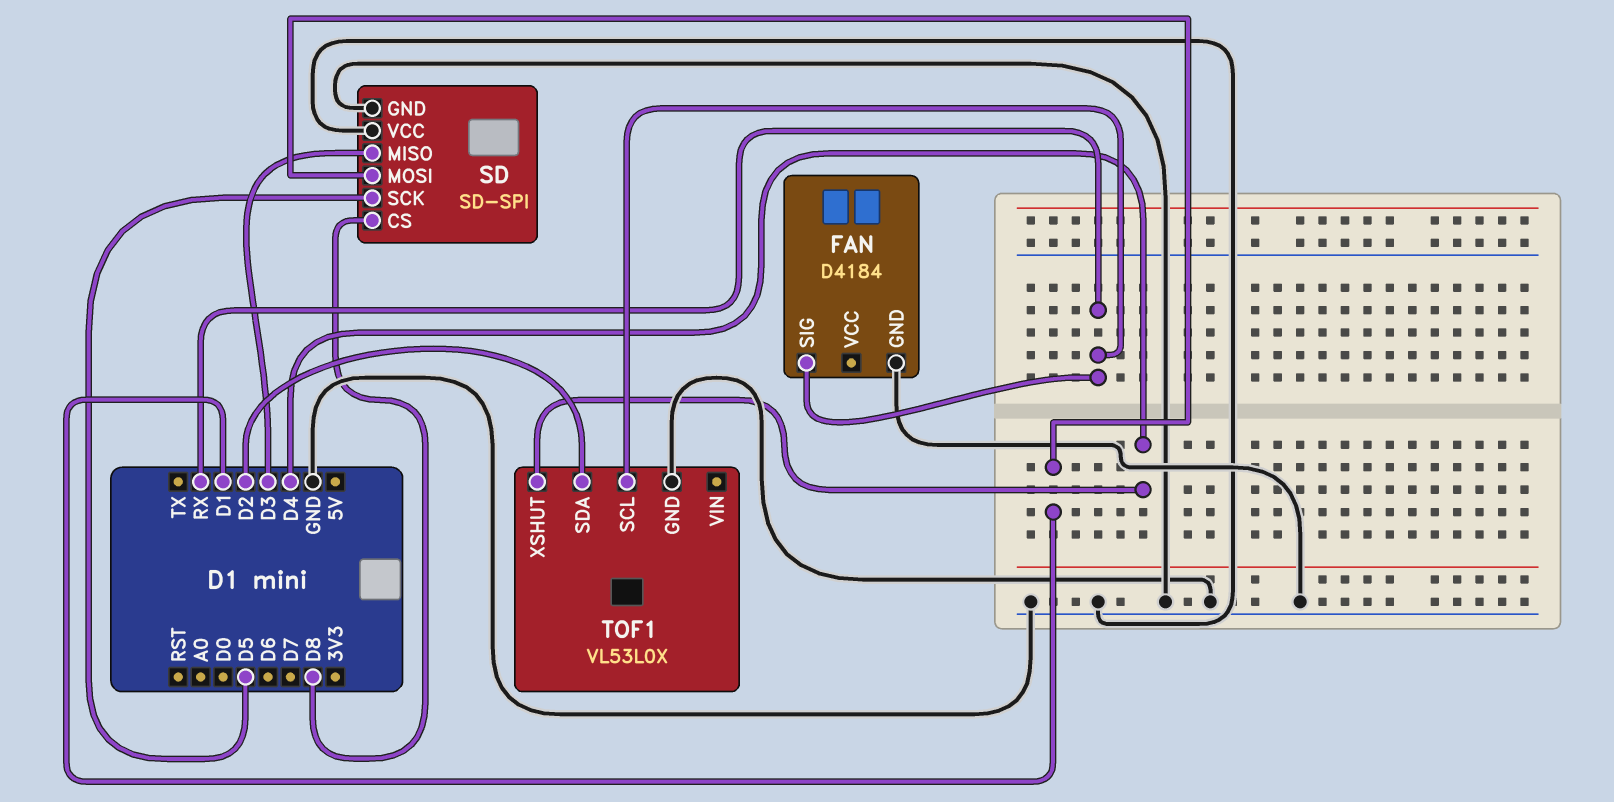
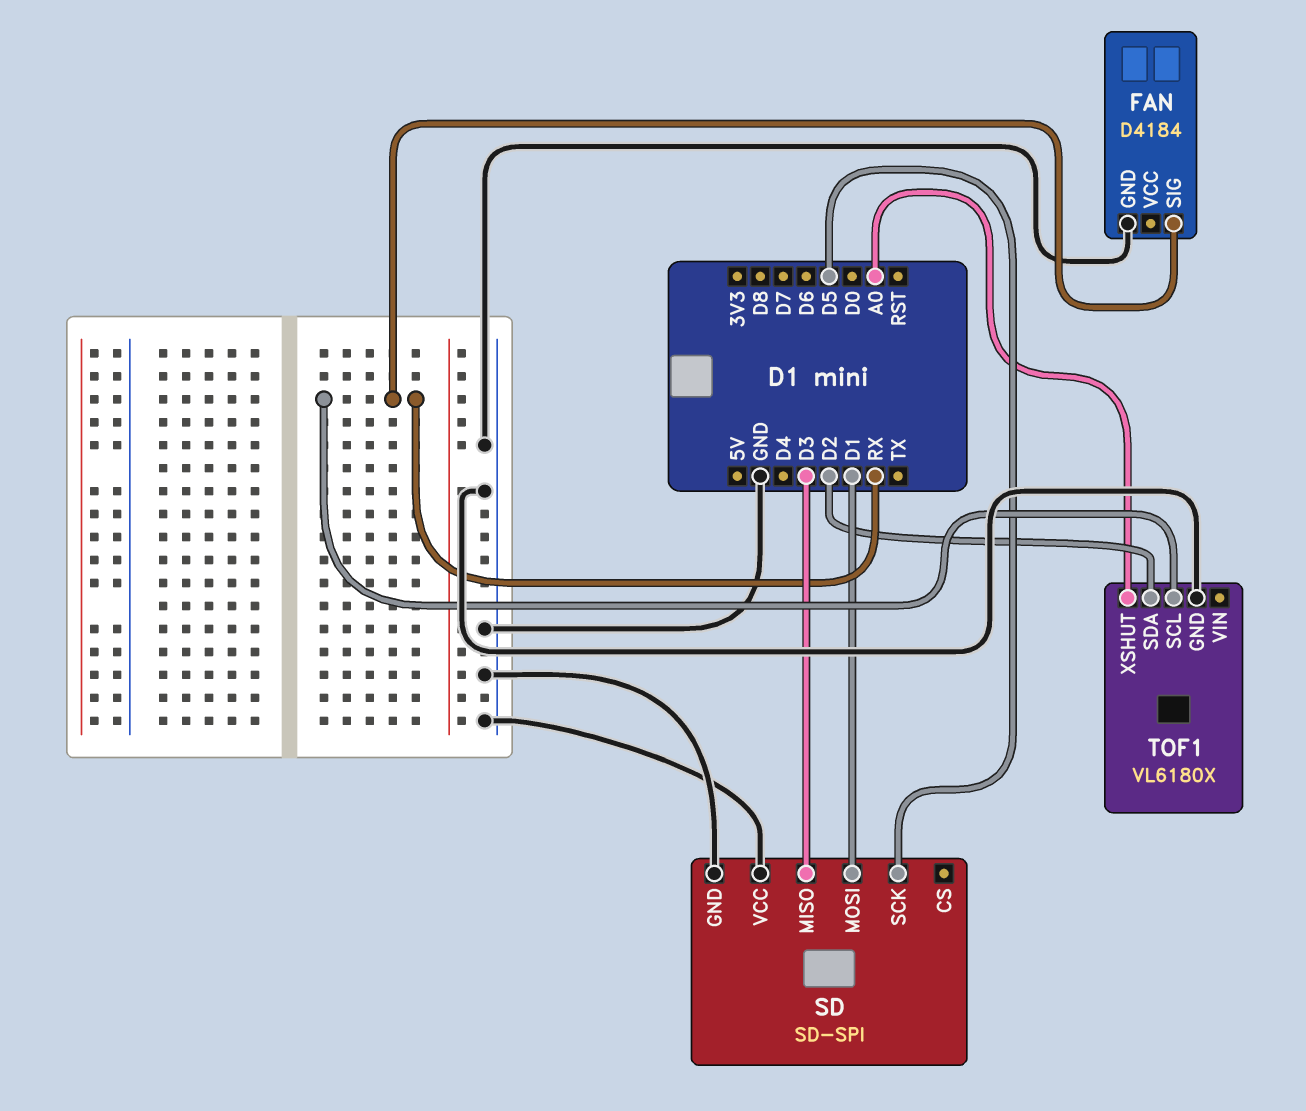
SD pin CS: D8 -> none
TOF1: VL53L0X -> VL6180X
TOF1 pin XSHUT: D4 -> A0

